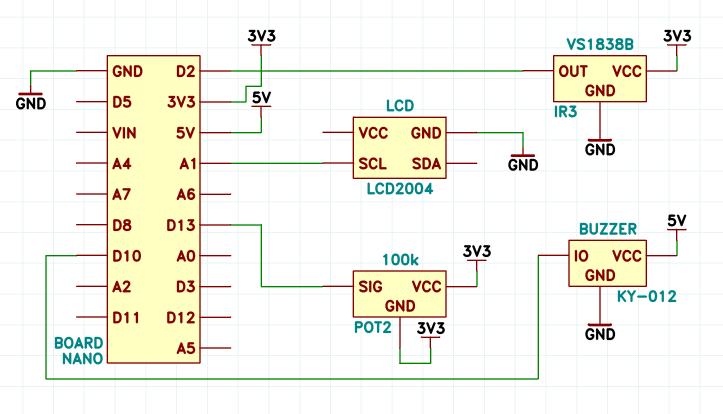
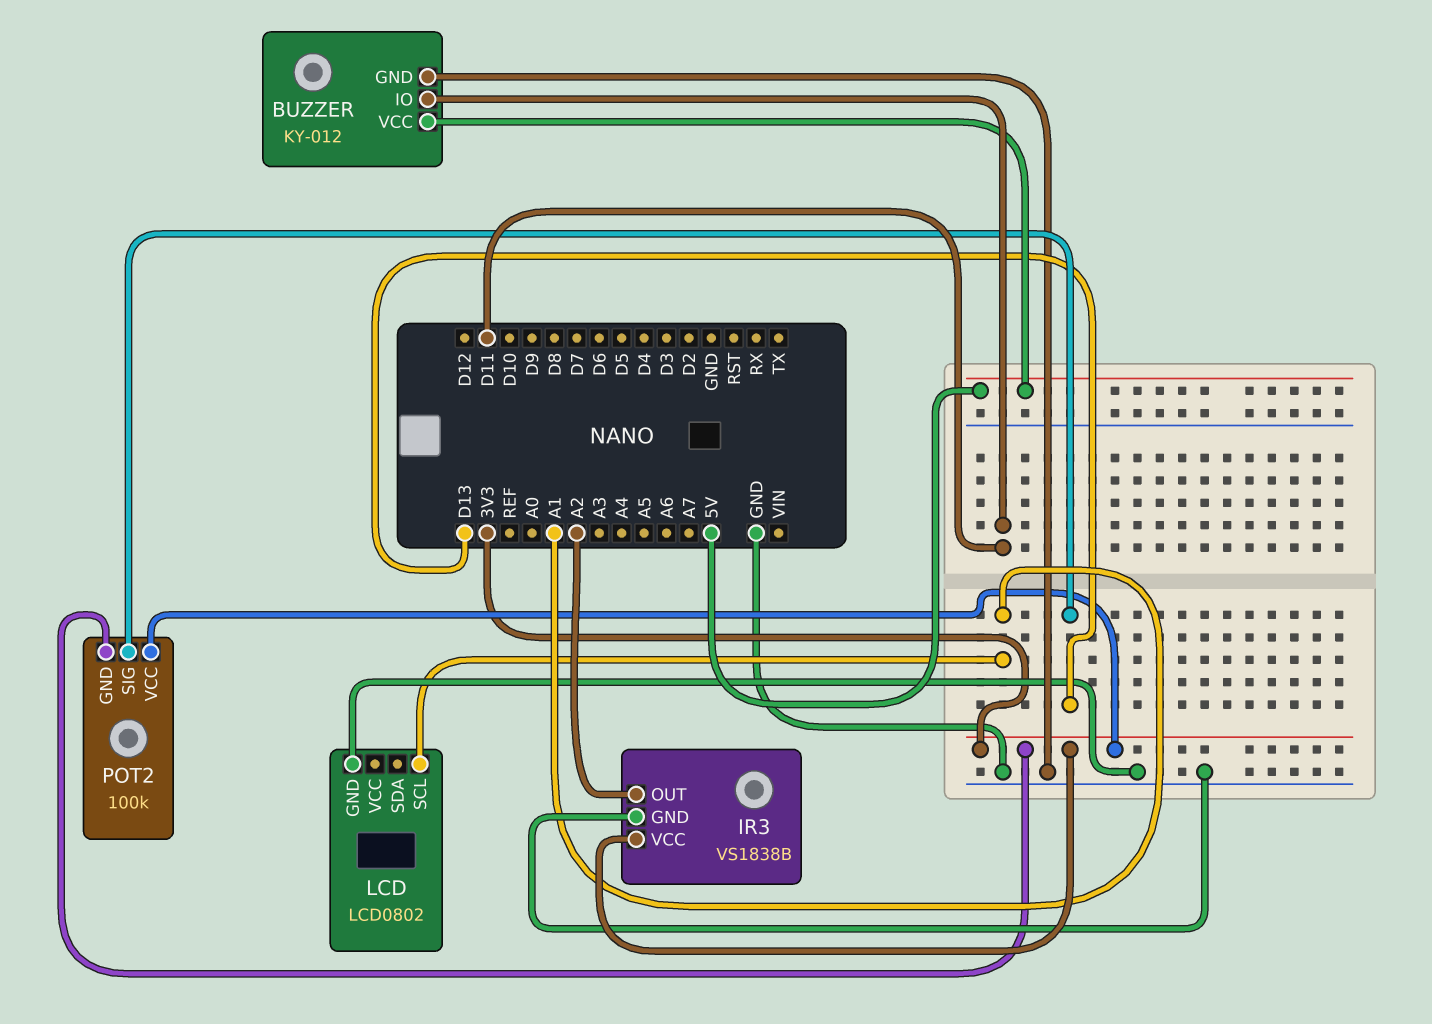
BUZZER pin IO: D10 -> D11
IR3 pin OUT: D2 -> A2
LCD: LCD2004 -> LCD0802

